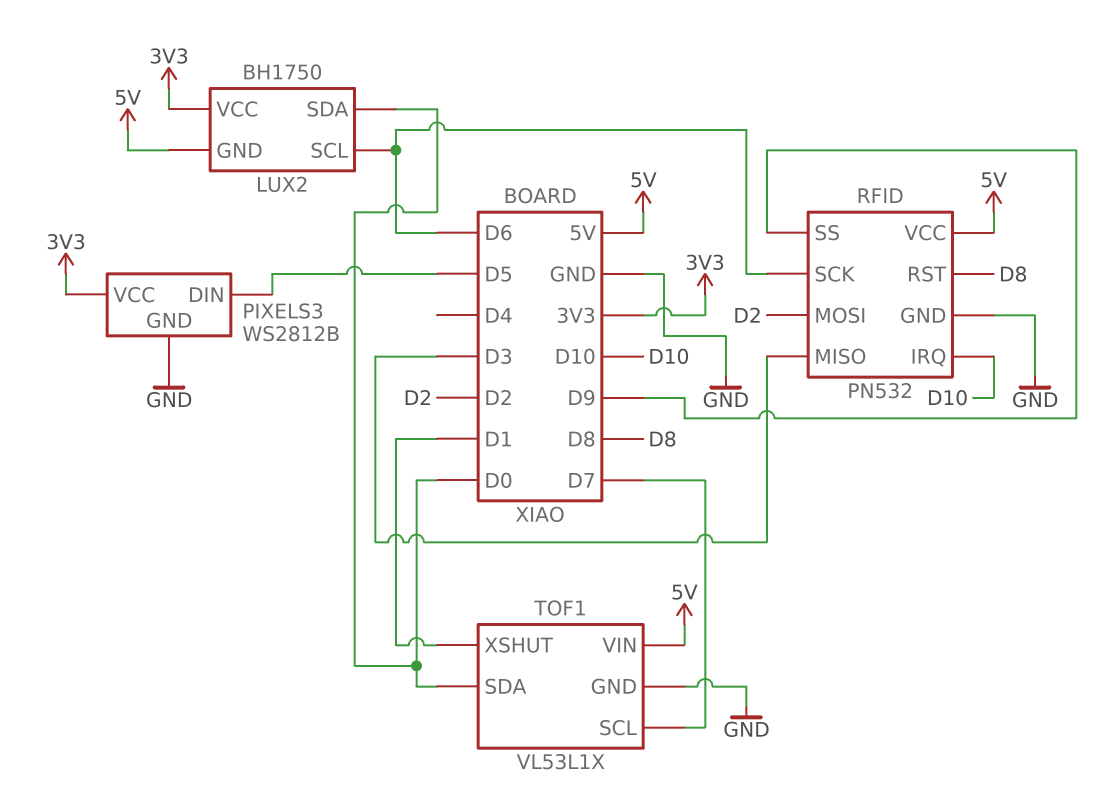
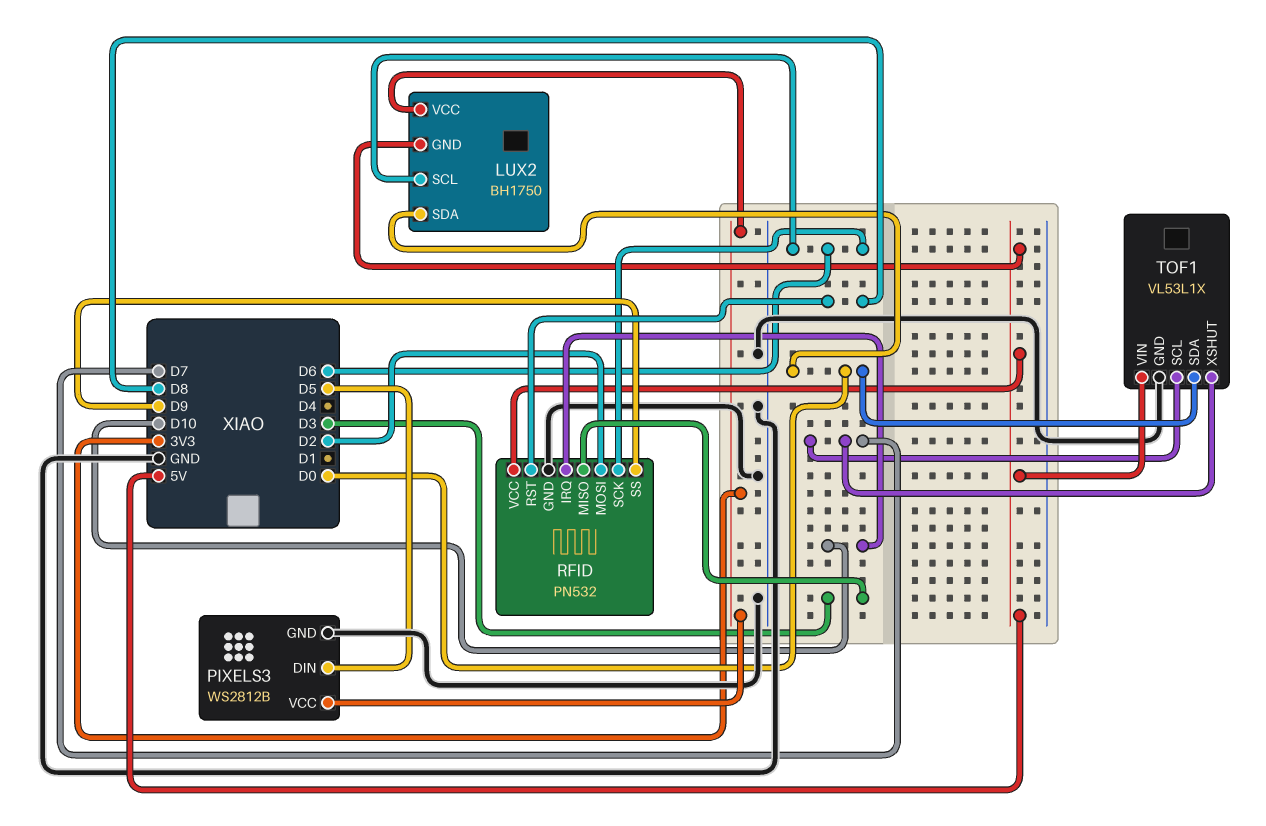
TOF1 pin XSHUT: D1 -> D7

